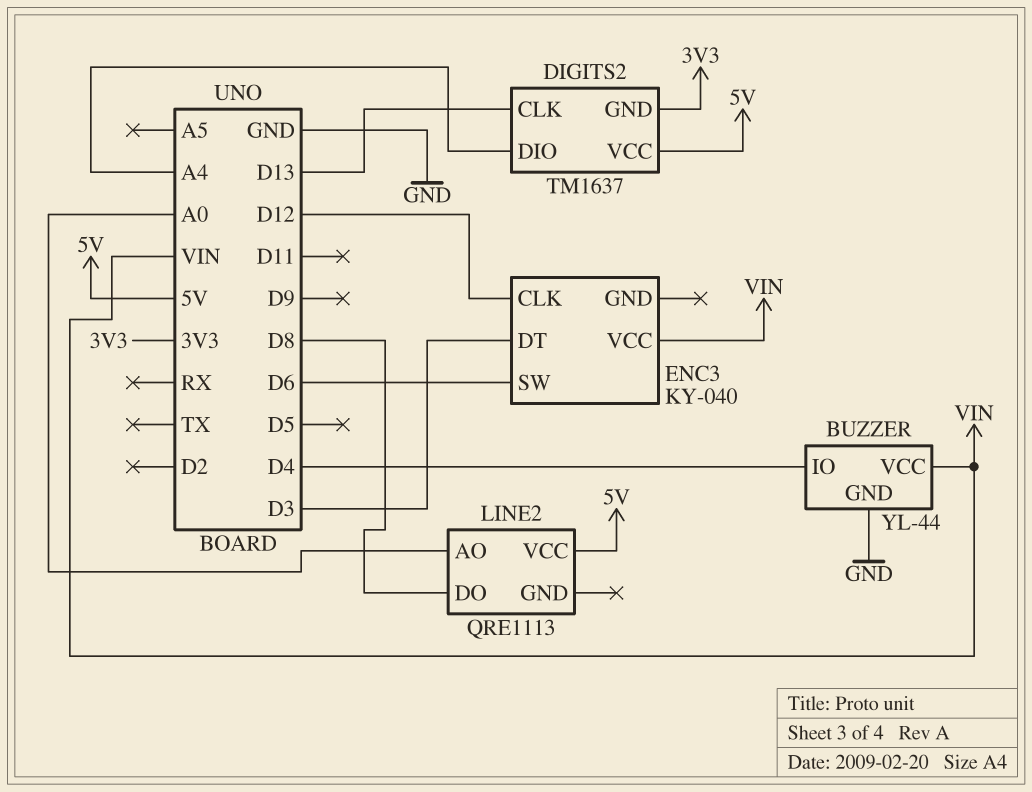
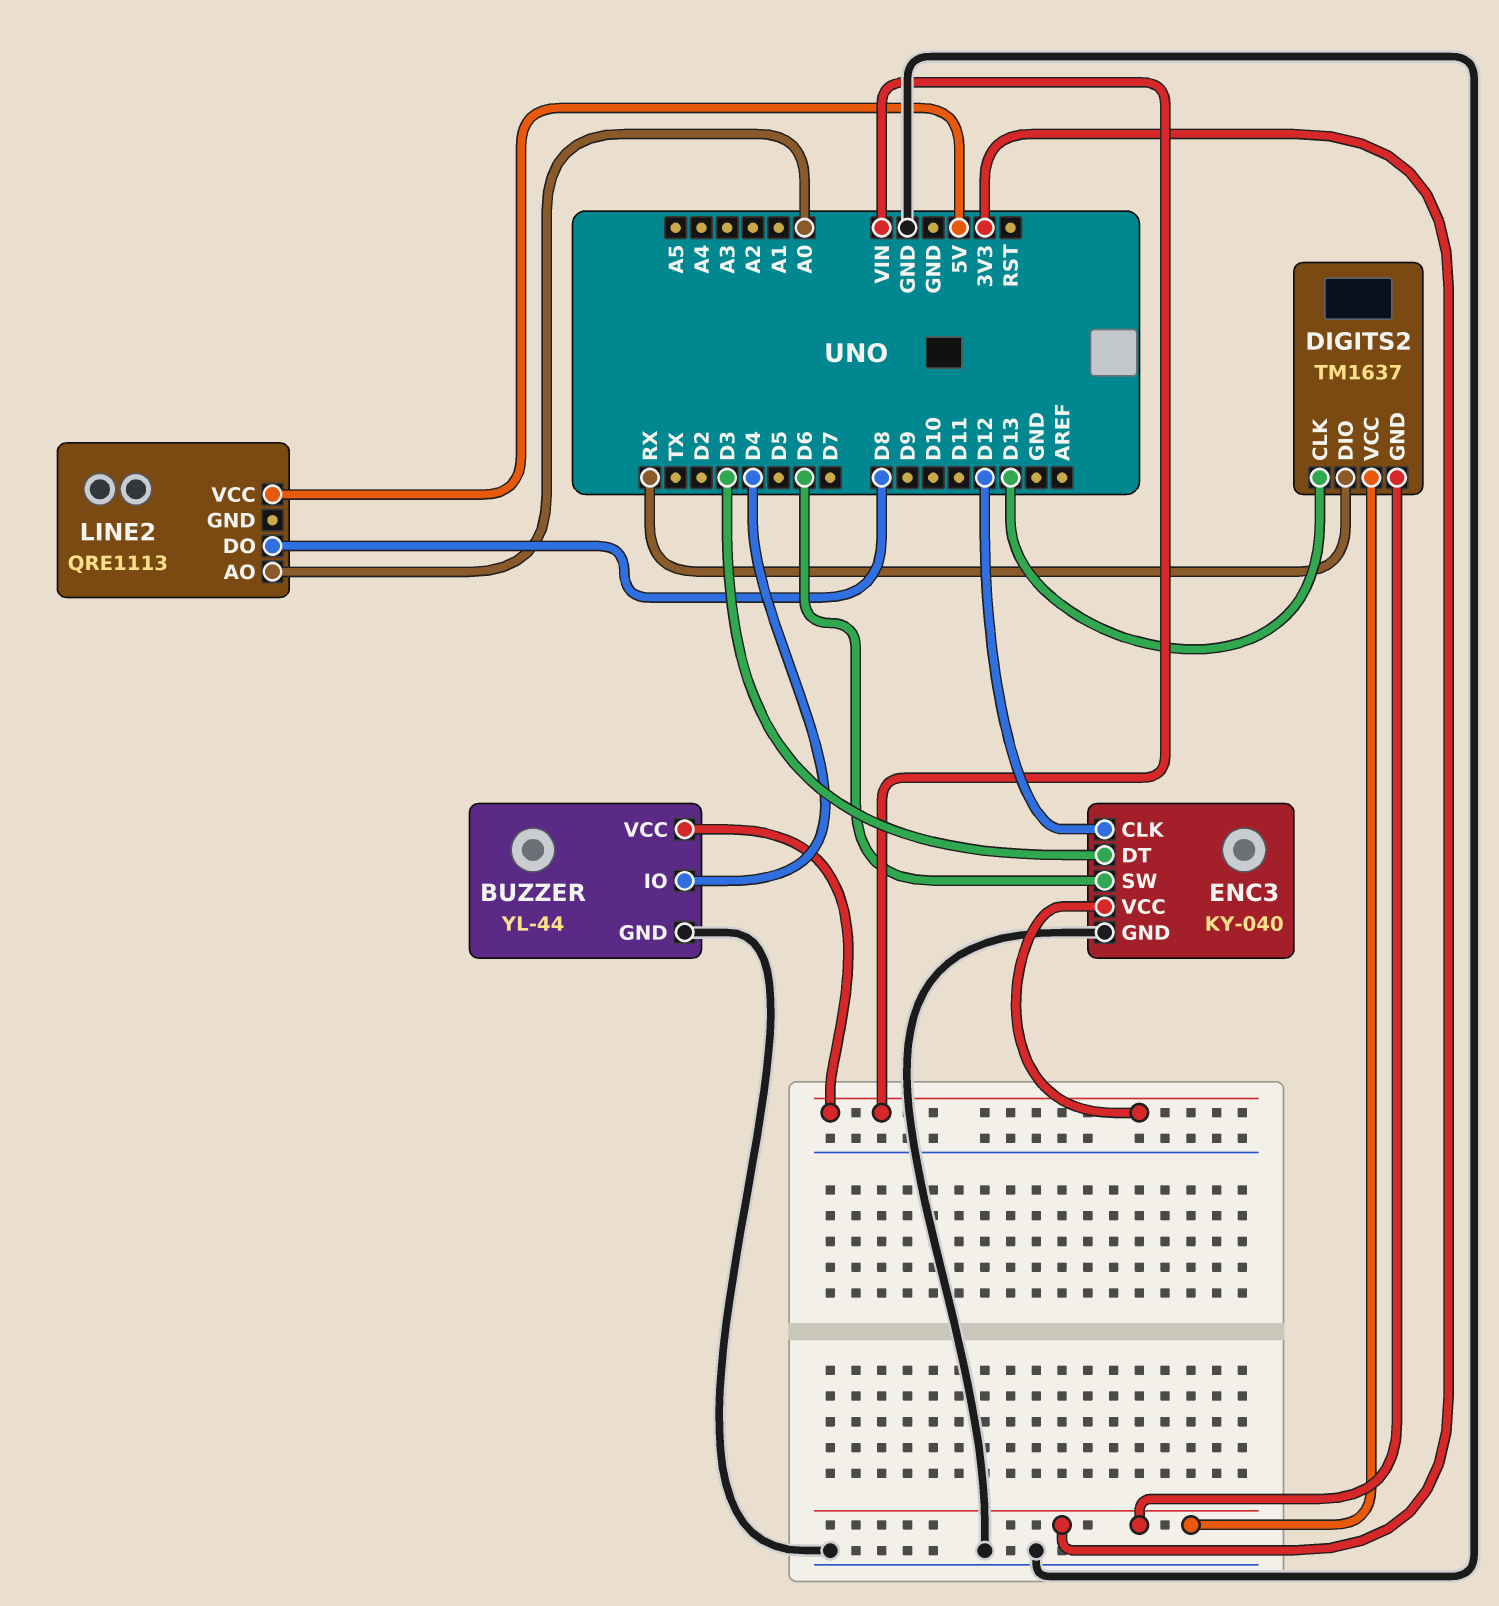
DIGITS2 pin DIO: A4 -> RX
DIGITS2 pin VCC: 5V -> 3V3
ENC3 pin GND: none -> GND

